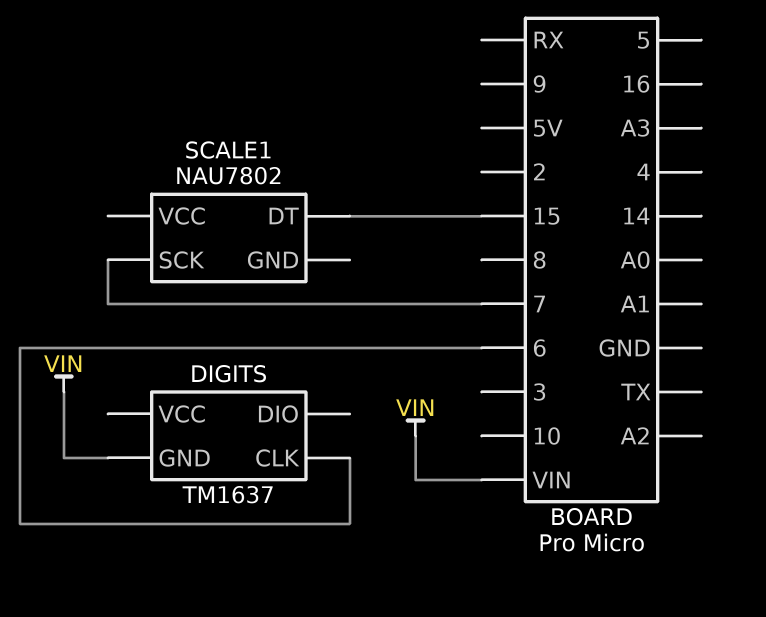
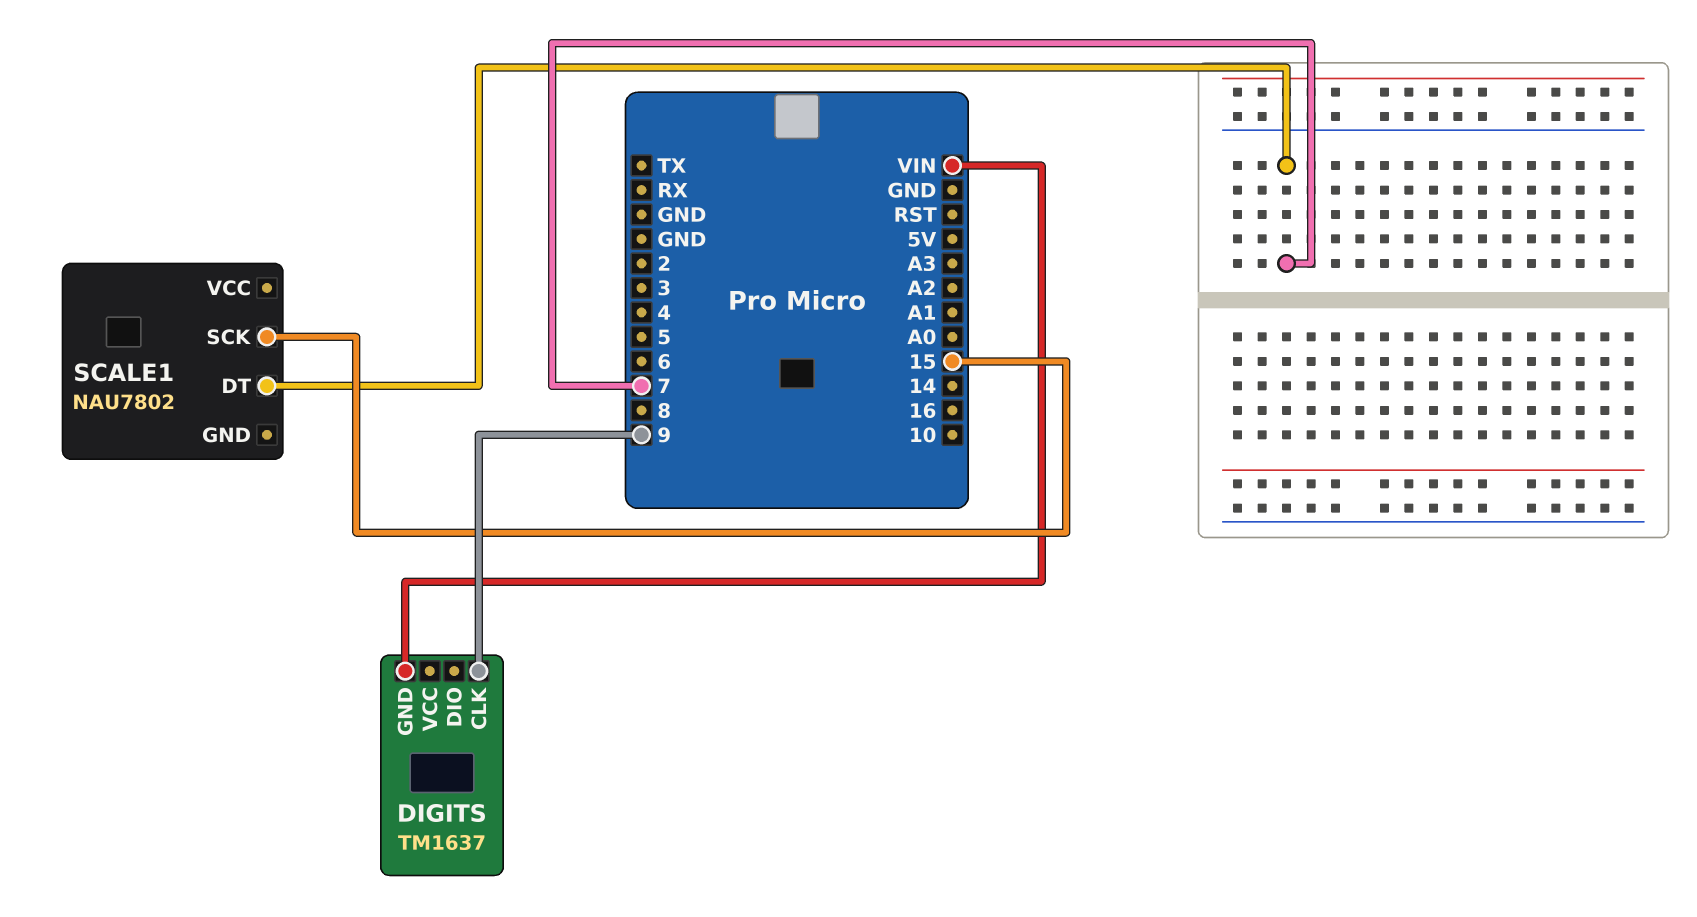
DIGITS pin CLK: 6 -> 9
SCALE1 pin DT: 15 -> 7
SCALE1 pin SCK: 7 -> 15

